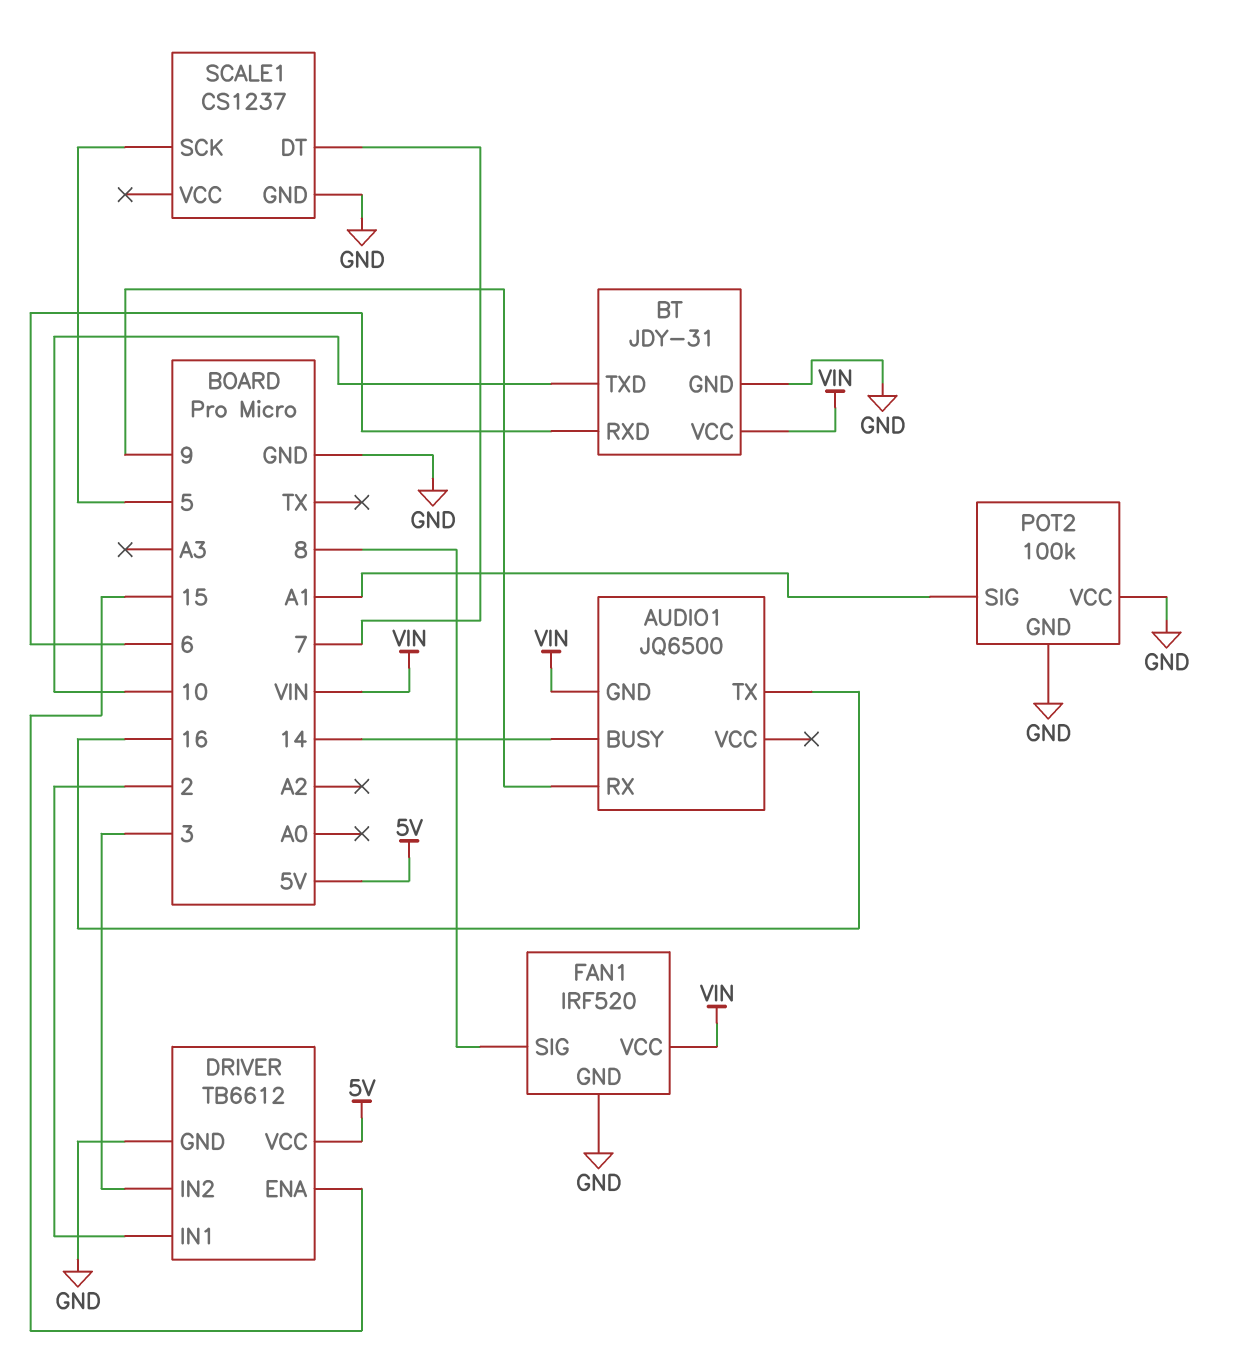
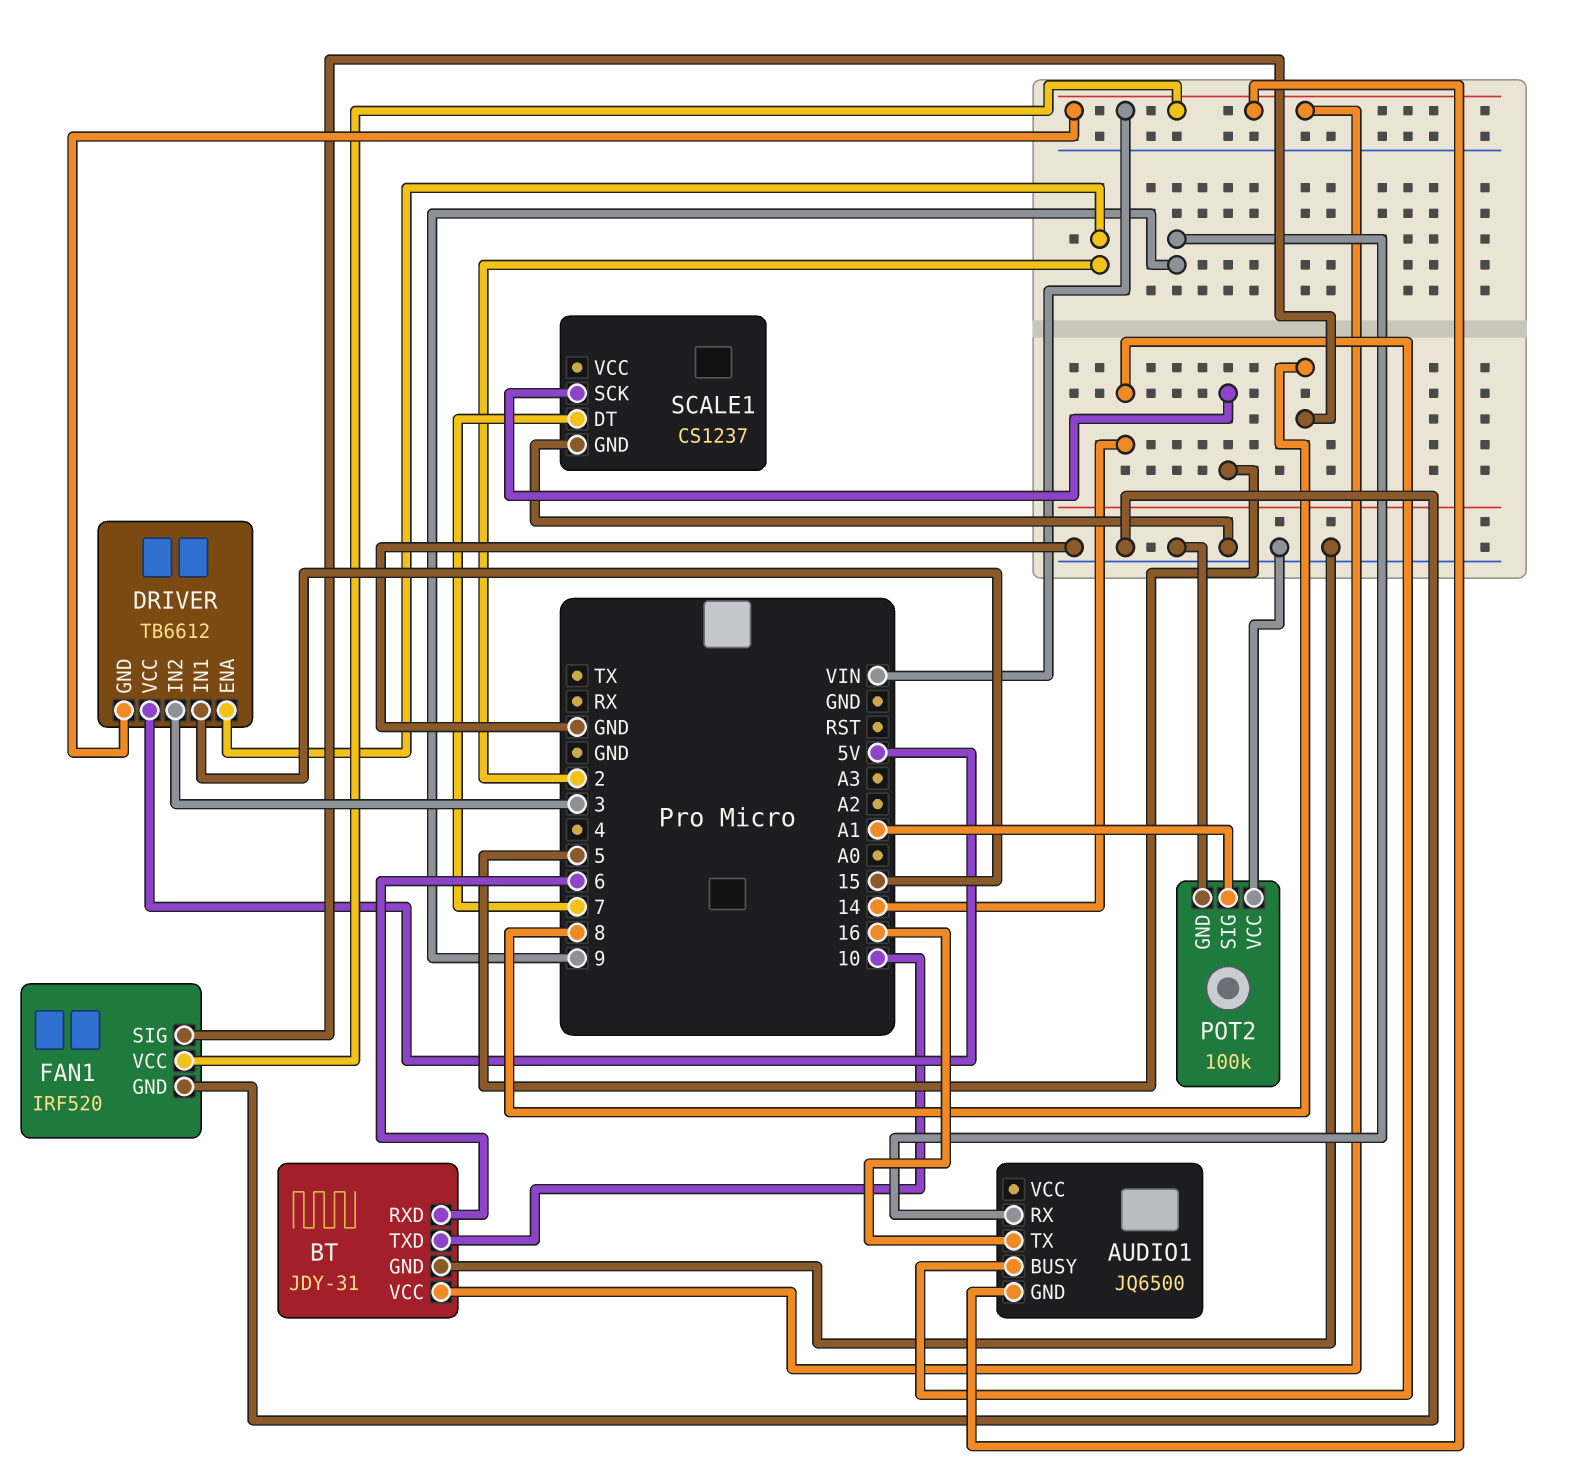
DRIVER pin ENA: 15 -> 2
DRIVER pin GND: GND -> VIN
DRIVER pin IN1: 2 -> 15

